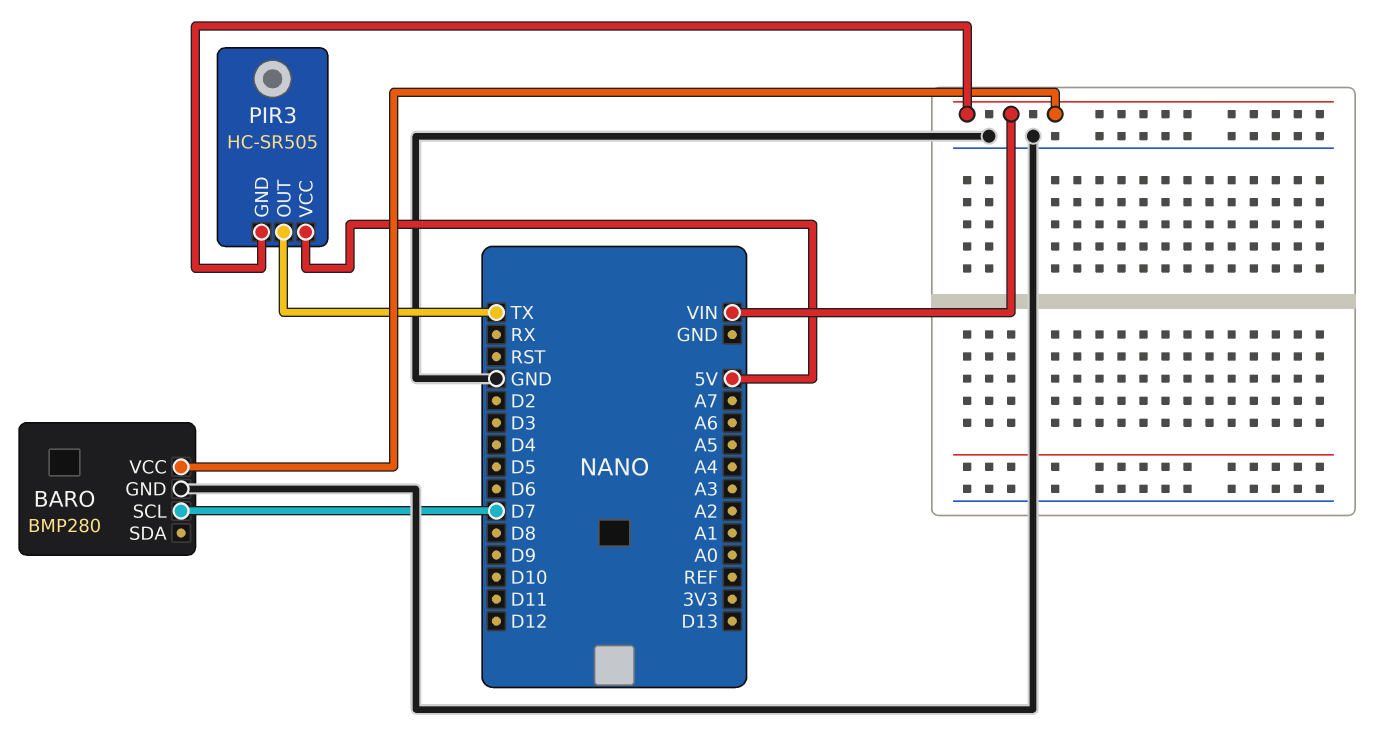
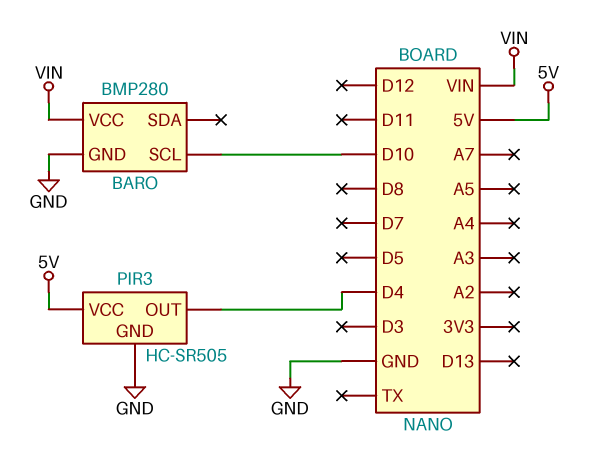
BARO pin SCL: D7 -> D10
PIR3 pin GND: VIN -> GND
PIR3 pin OUT: TX -> D4

